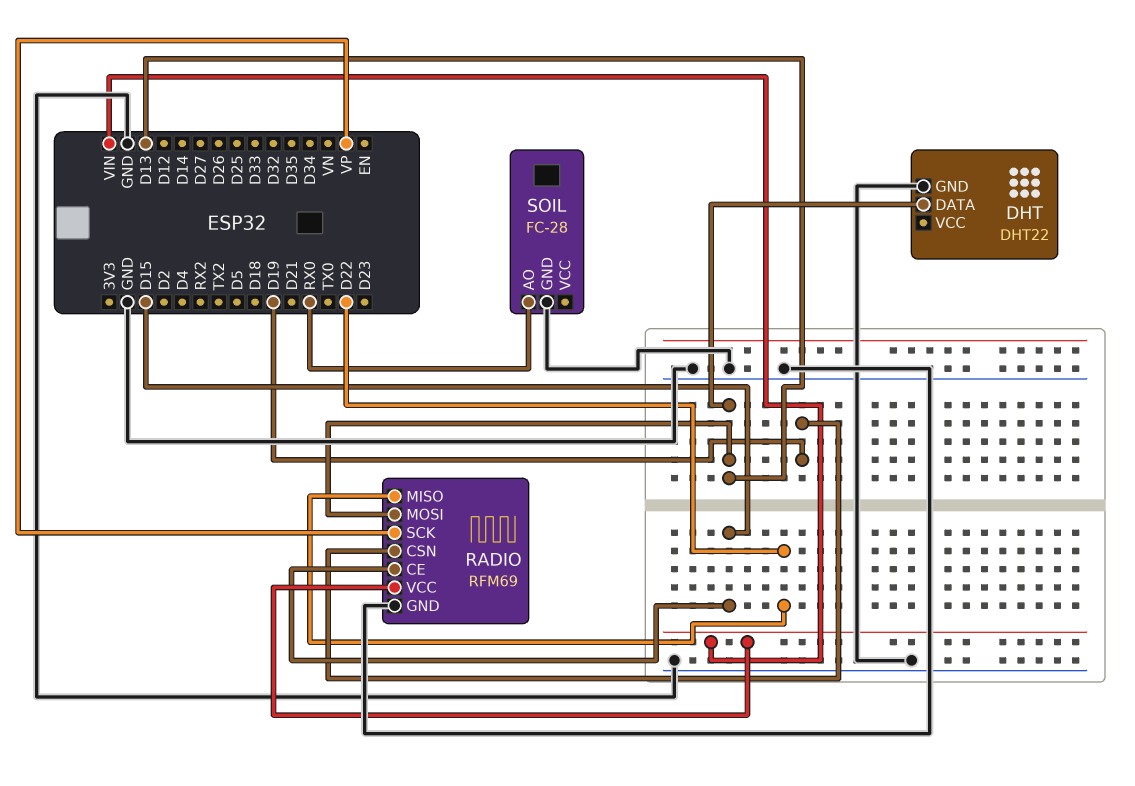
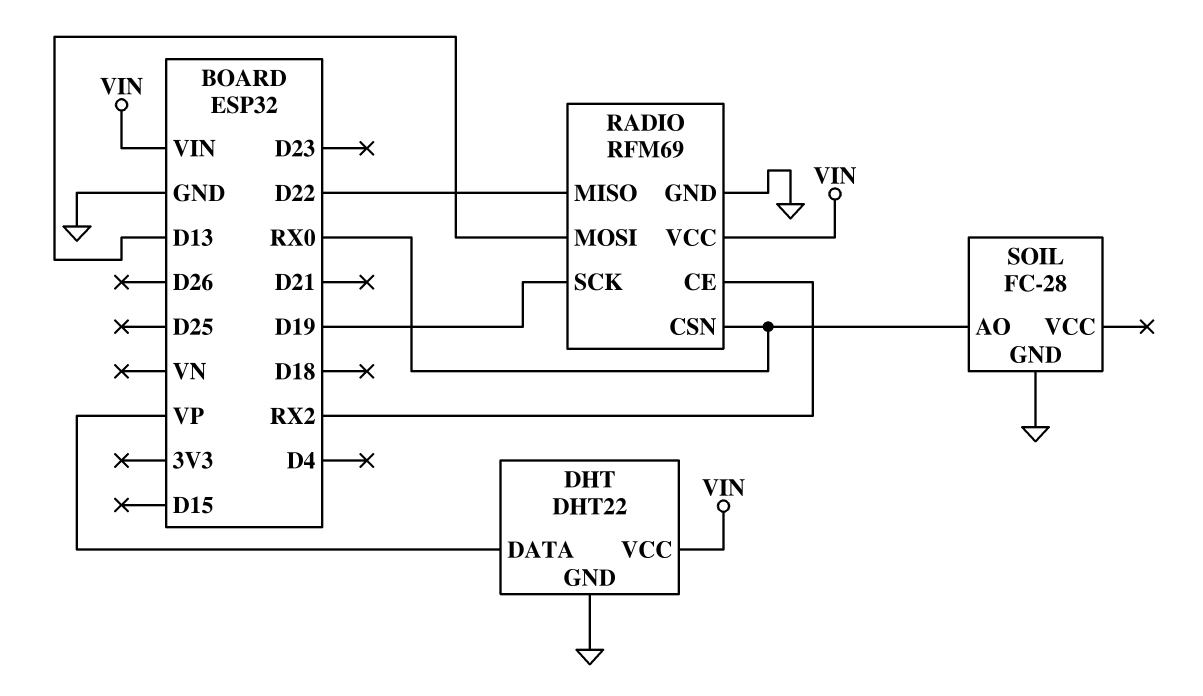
DHT pin DATA: D13 -> VP
DHT pin VCC: none -> VIN
RADIO pin CE: D15 -> RX2
RADIO pin CSN: D19 -> RX0
RADIO pin SCK: VP -> D19

